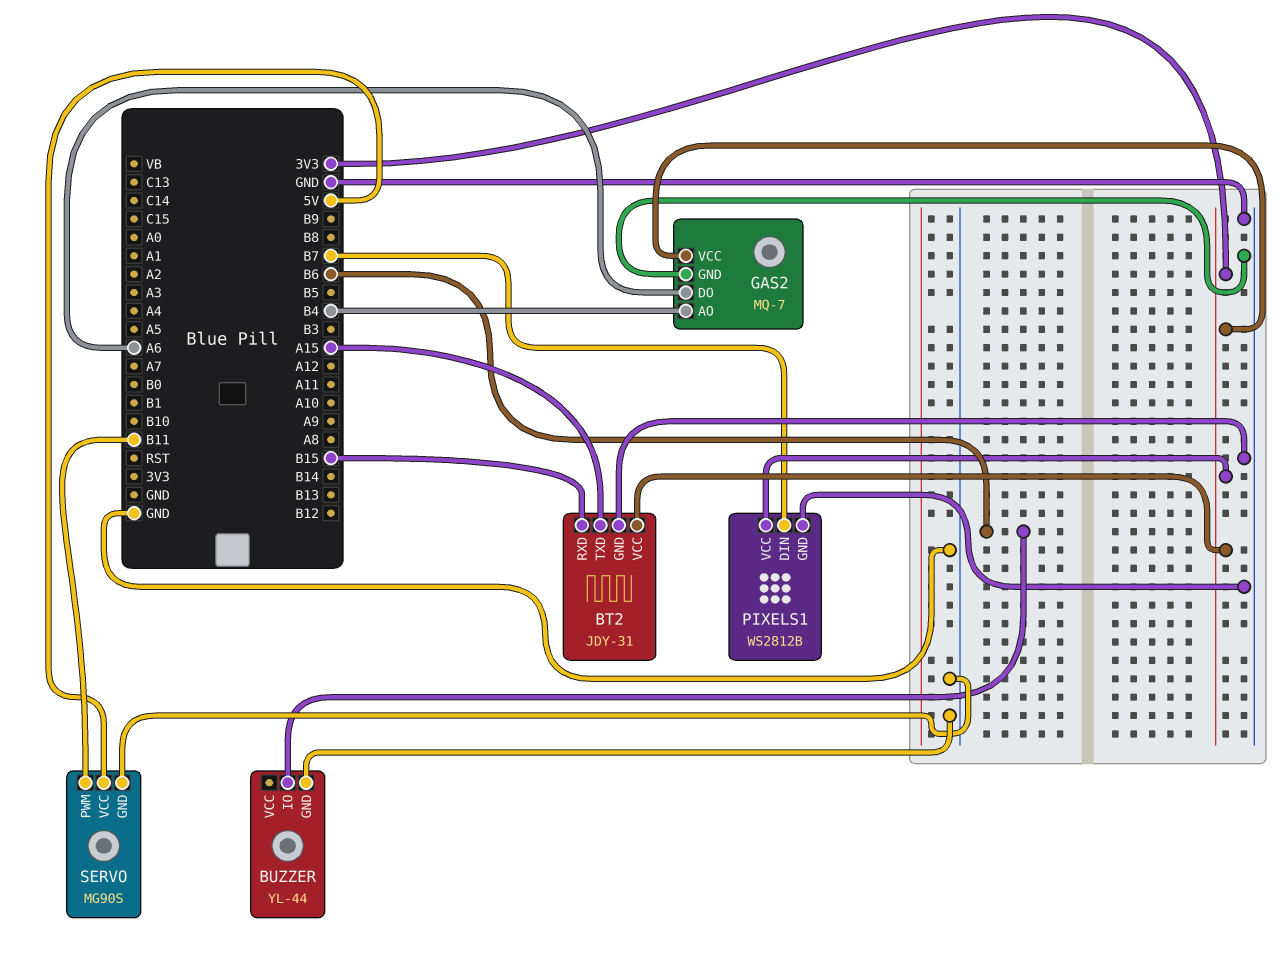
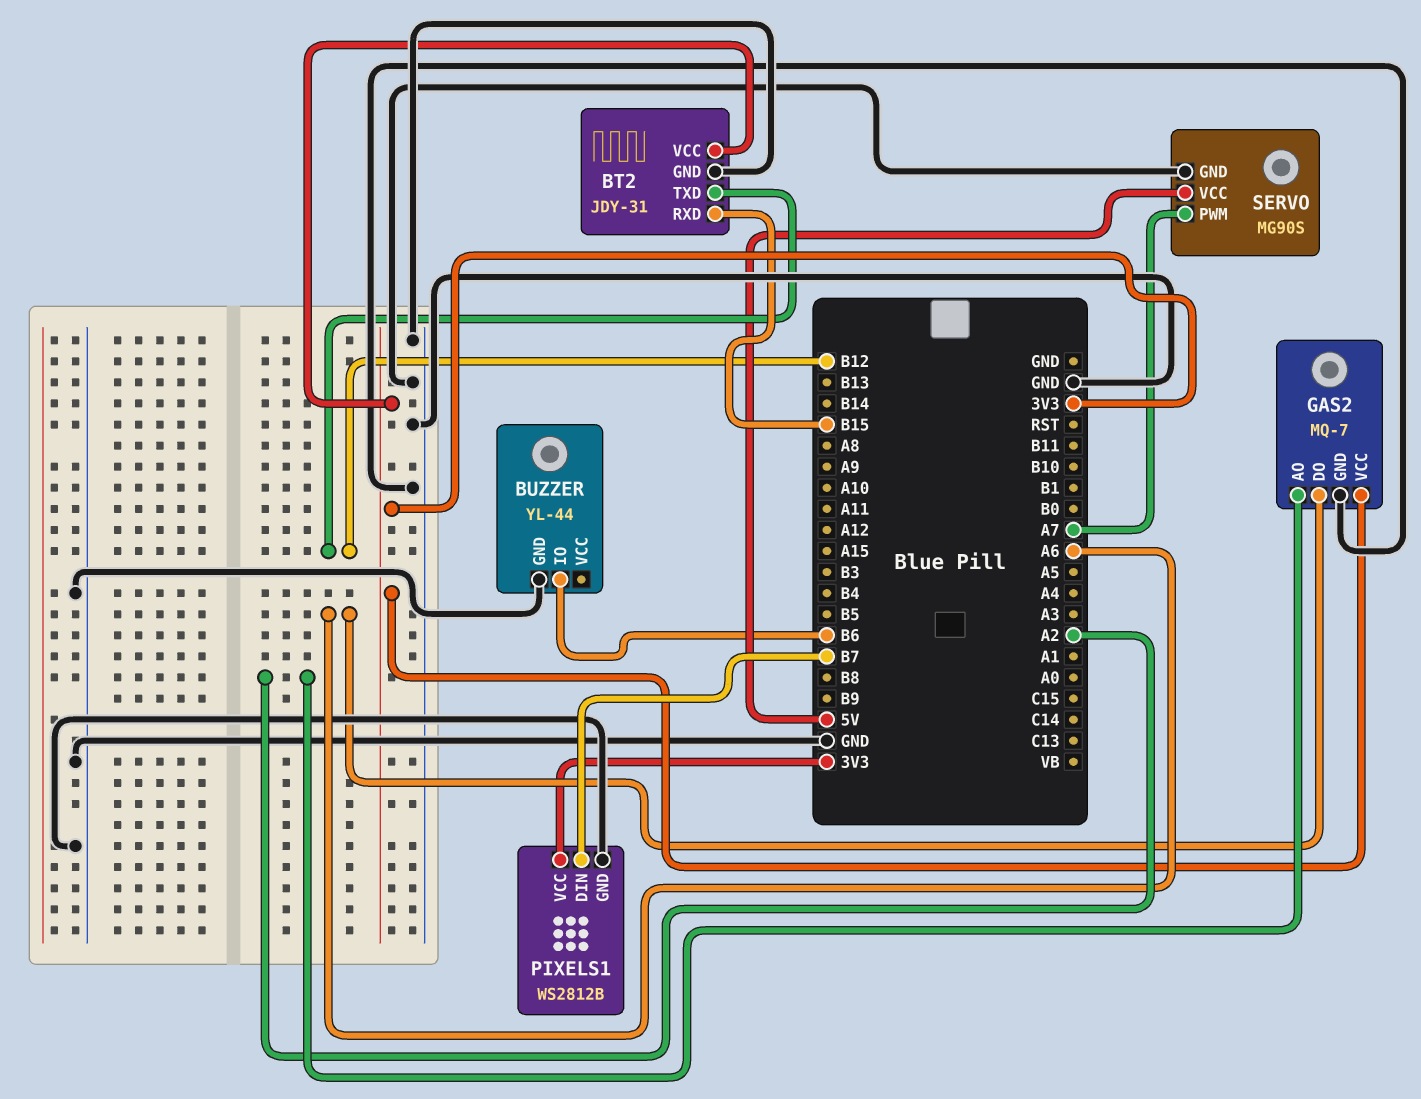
BT2 pin TXD: A15 -> B12
GAS2 pin AO: B4 -> A2
SERVO pin PWM: B11 -> A7

